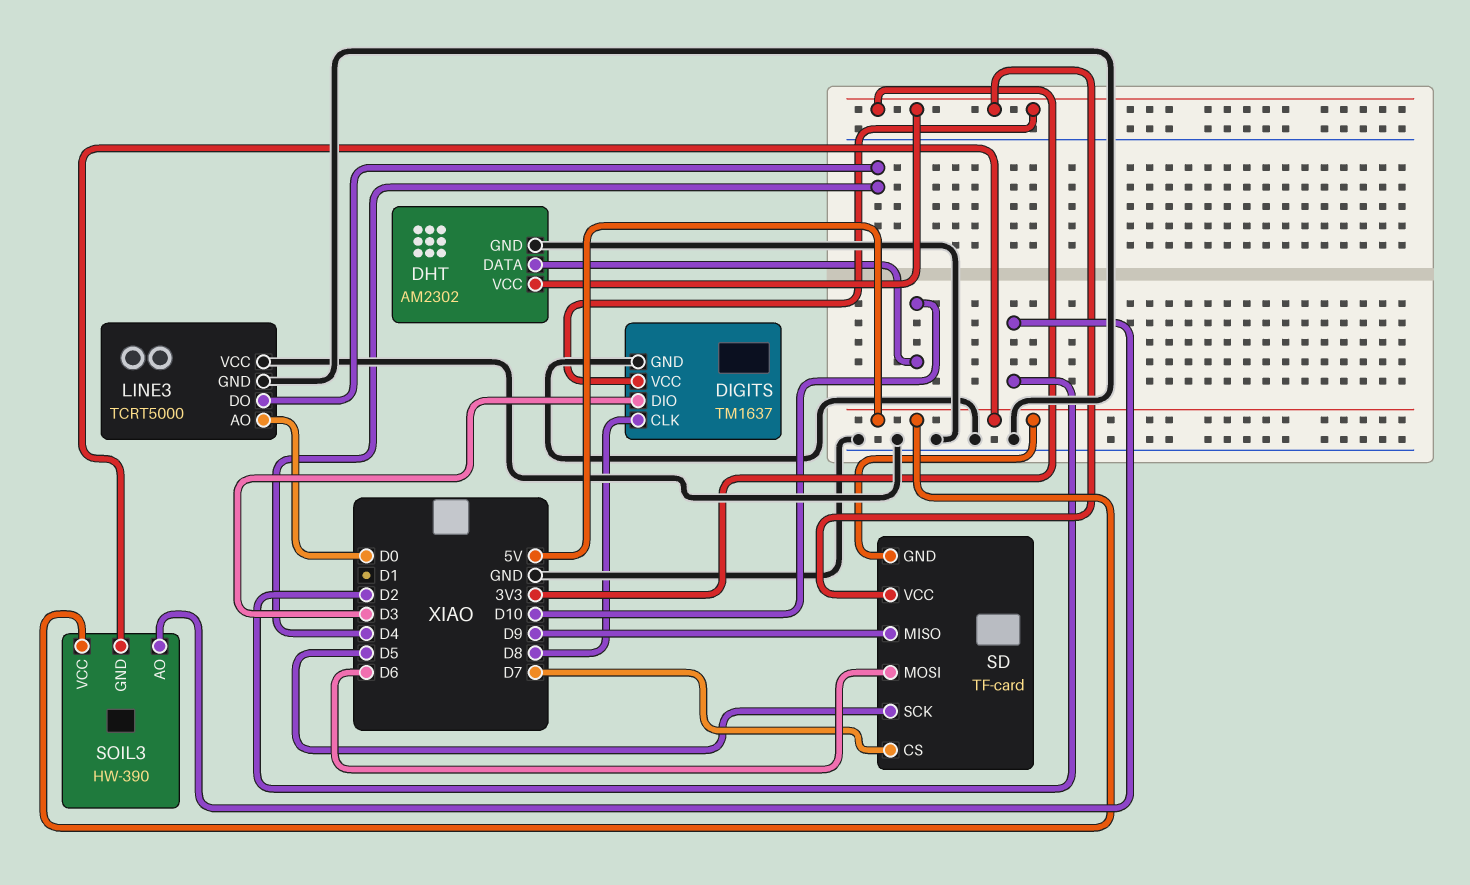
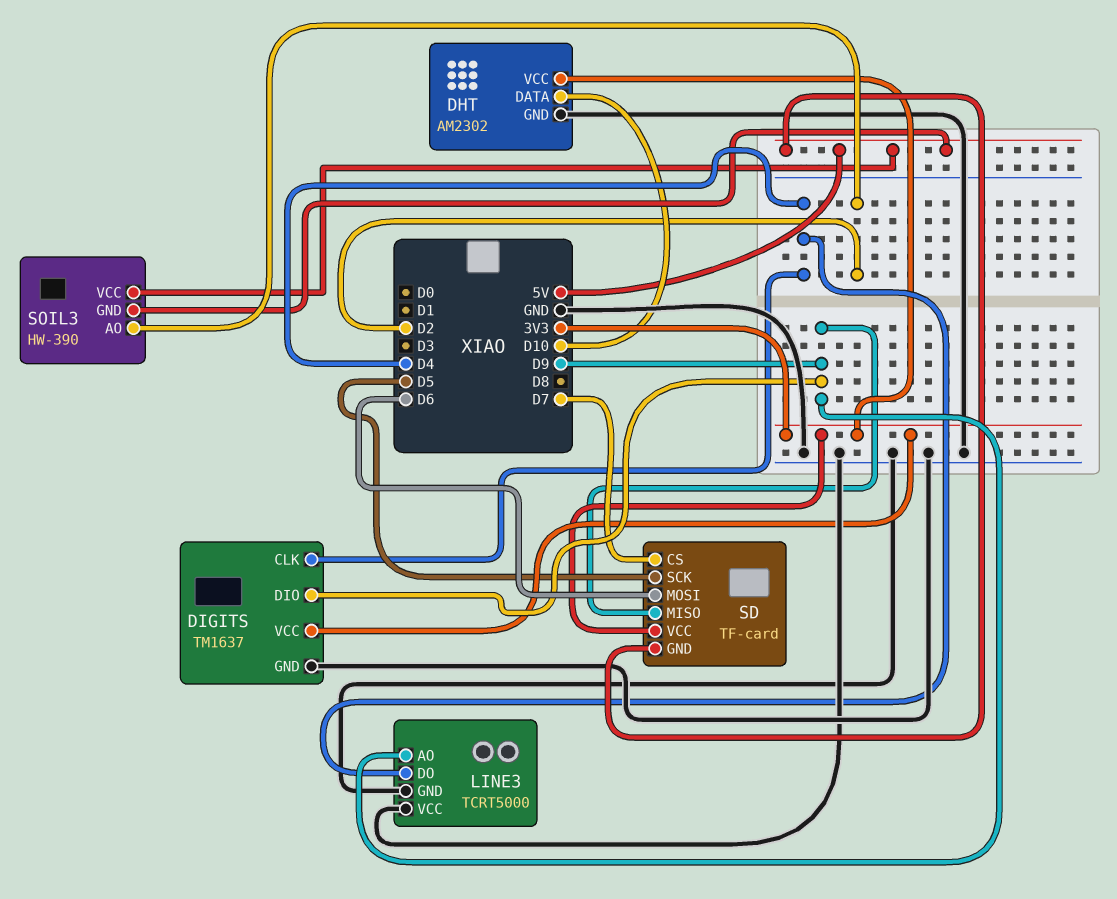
DIGITS pin CLK: D8 -> D4
DIGITS pin DIO: D3 -> D9
LINE3 pin AO: D0 -> D9

